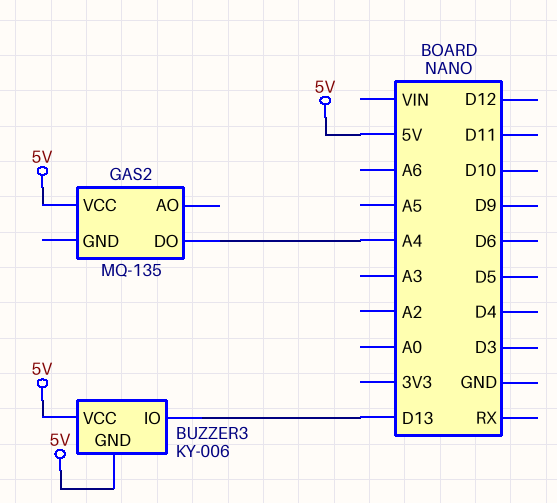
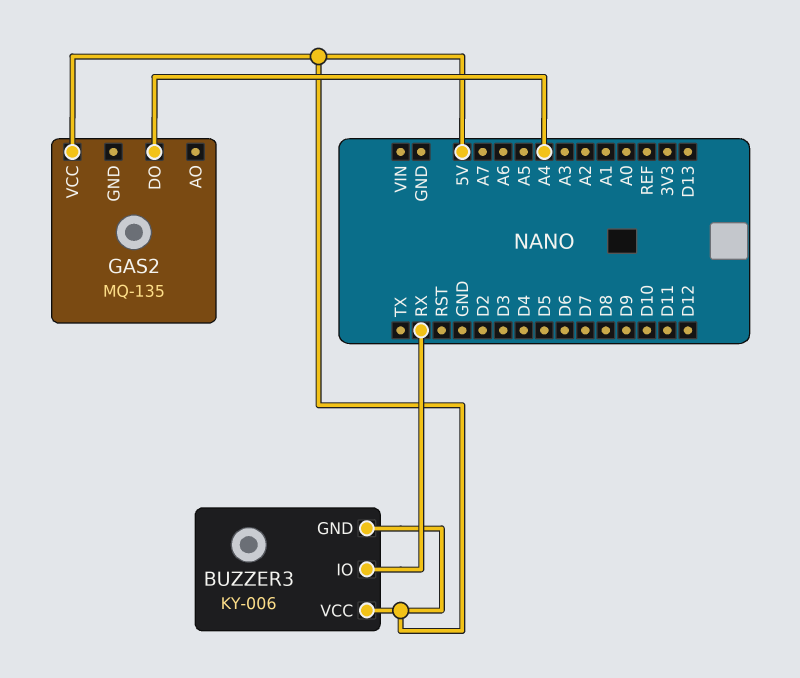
BUZZER3 pin IO: D13 -> RX

